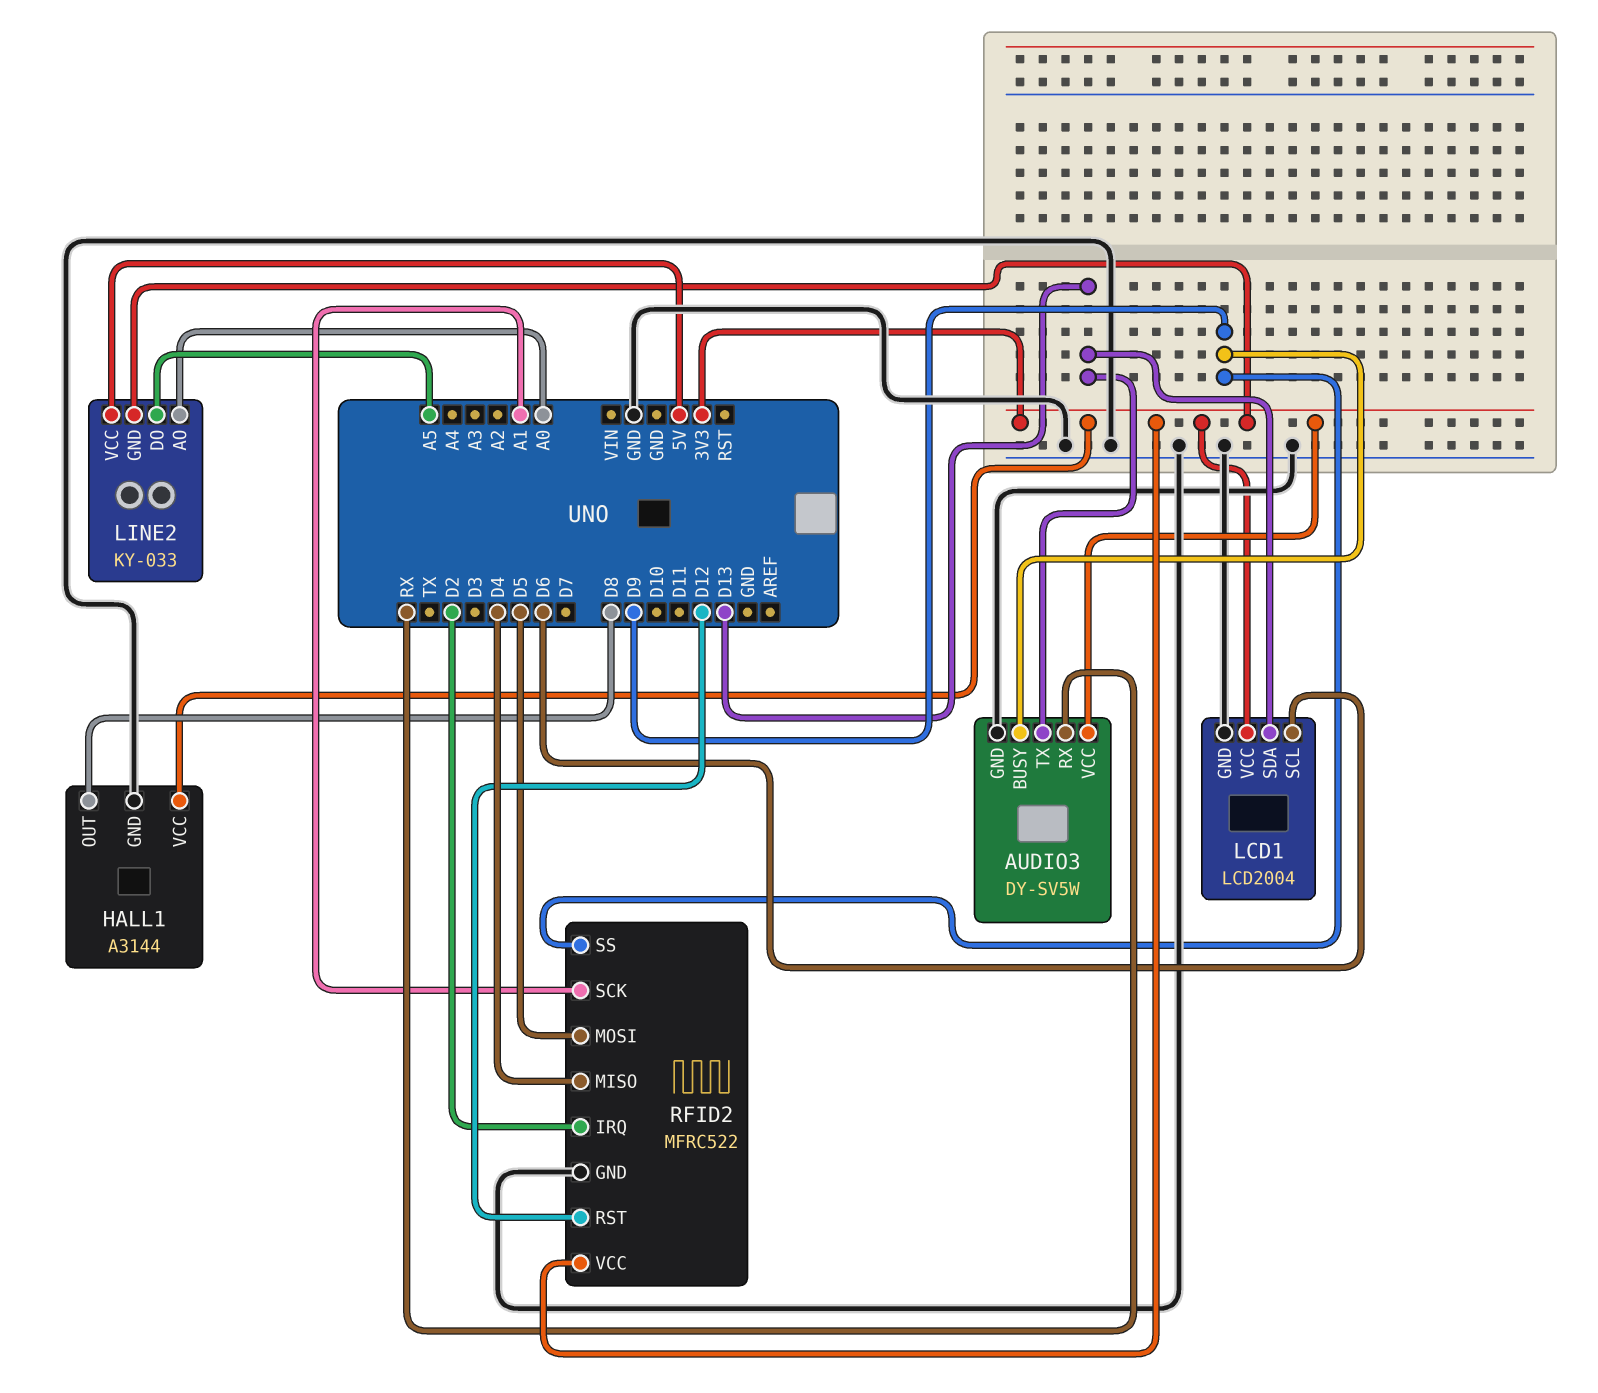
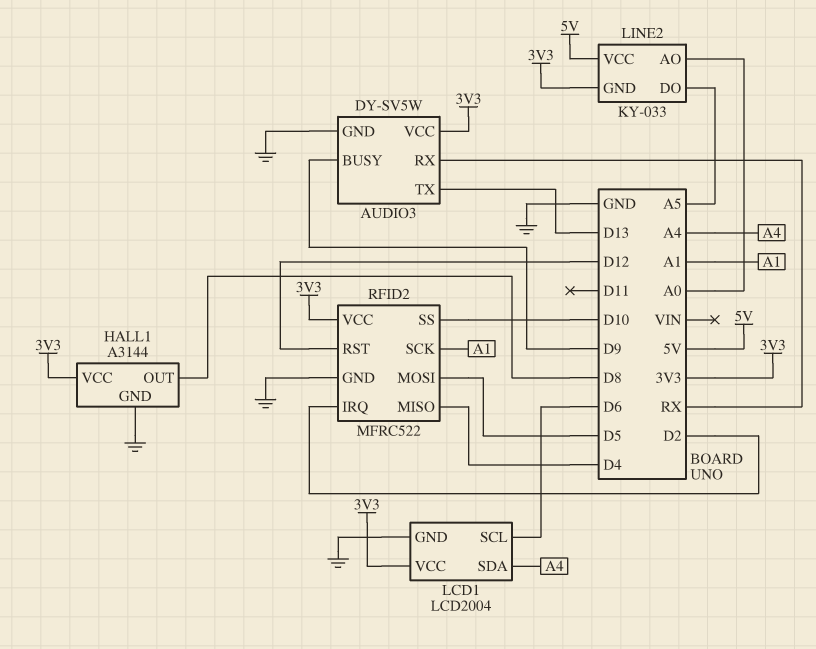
LCD1 pin SDA: D13 -> A4
RFID2 pin SS: D9 -> D10

